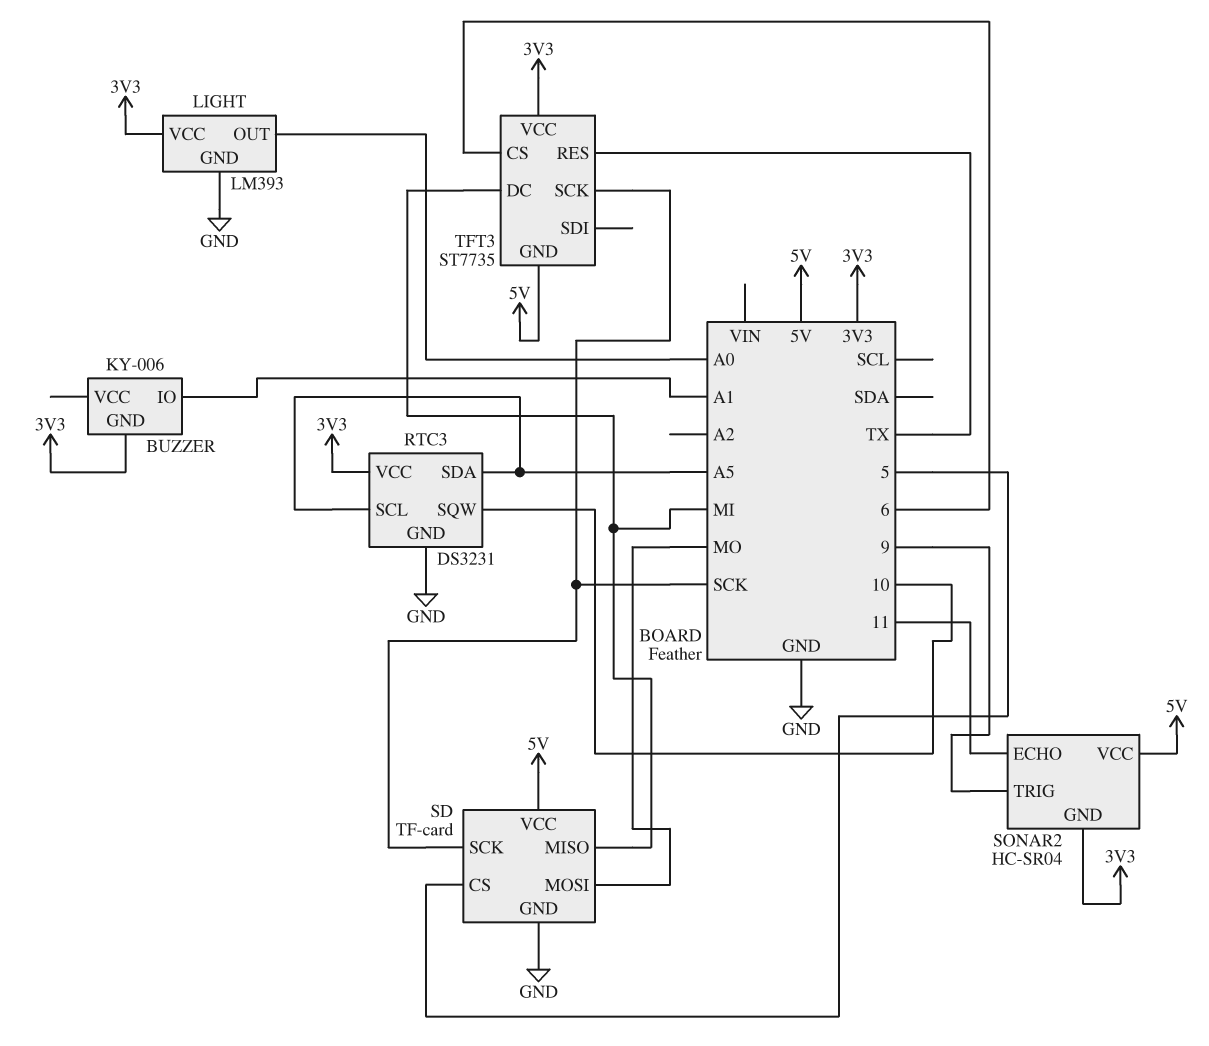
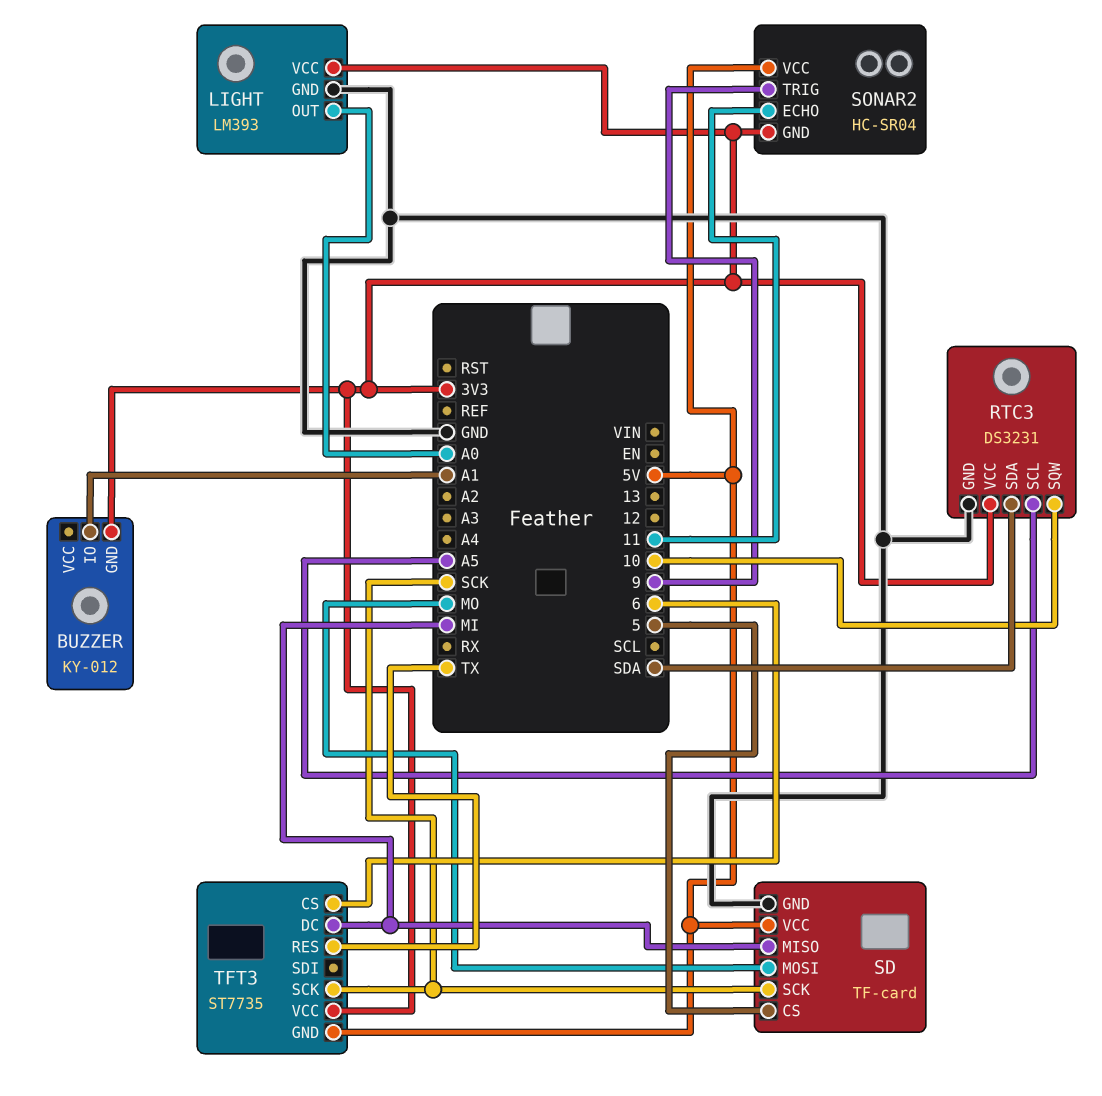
BUZZER: KY-006 -> KY-012
RTC3 pin SDA: A5 -> SDA

